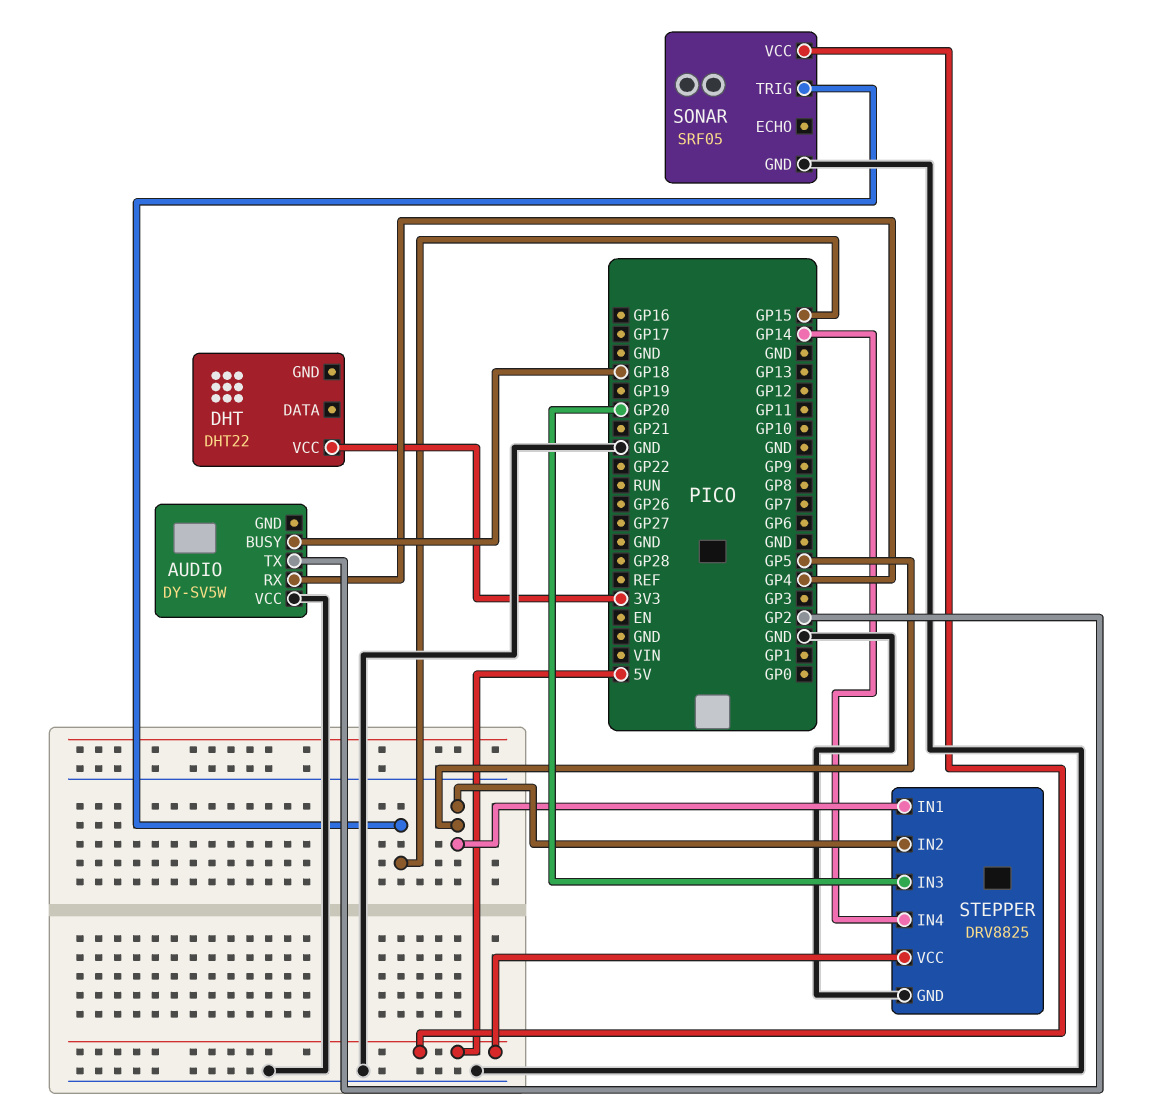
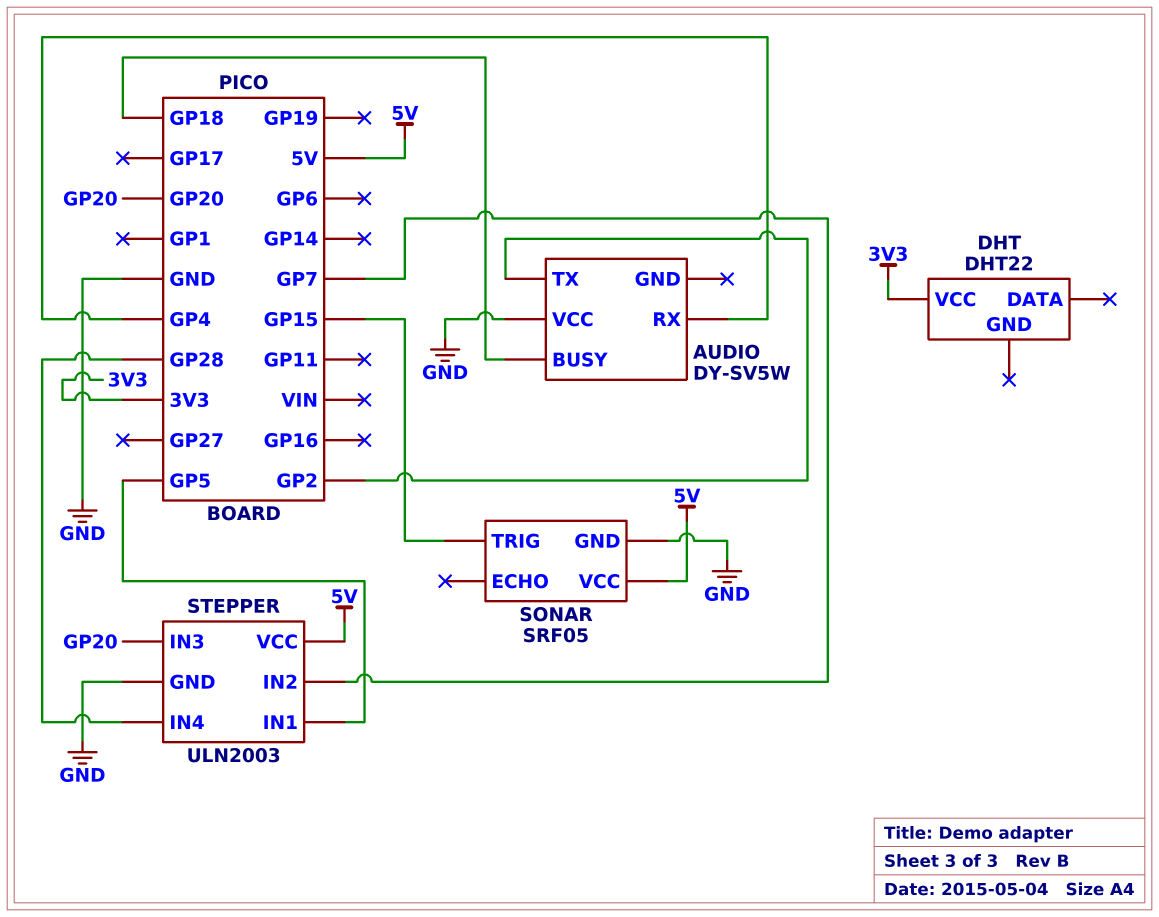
STEPPER: DRV8825 -> ULN2003
STEPPER pin IN2: GP5 -> GP7
STEPPER pin IN4: GP14 -> GP28

